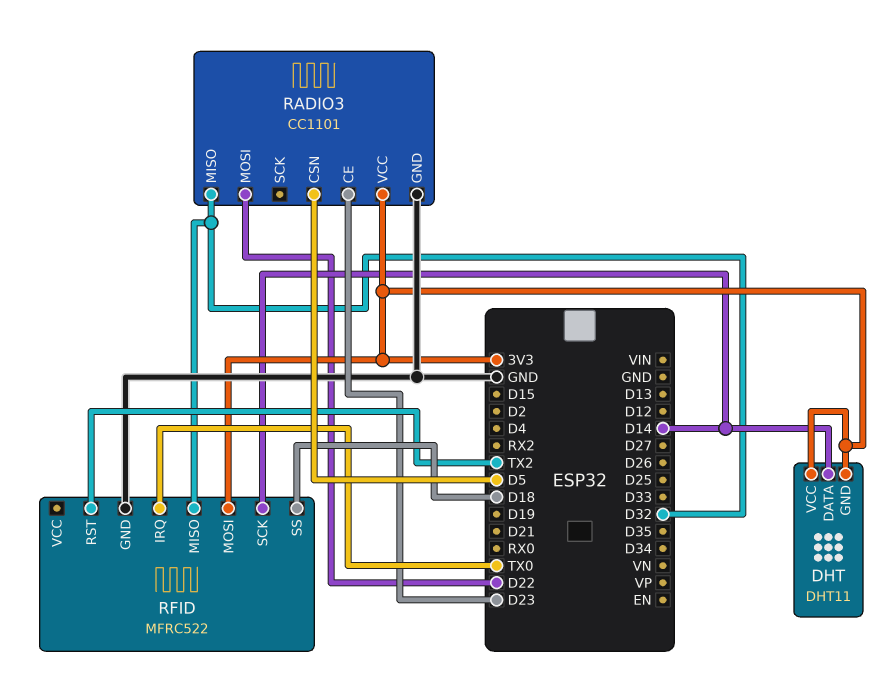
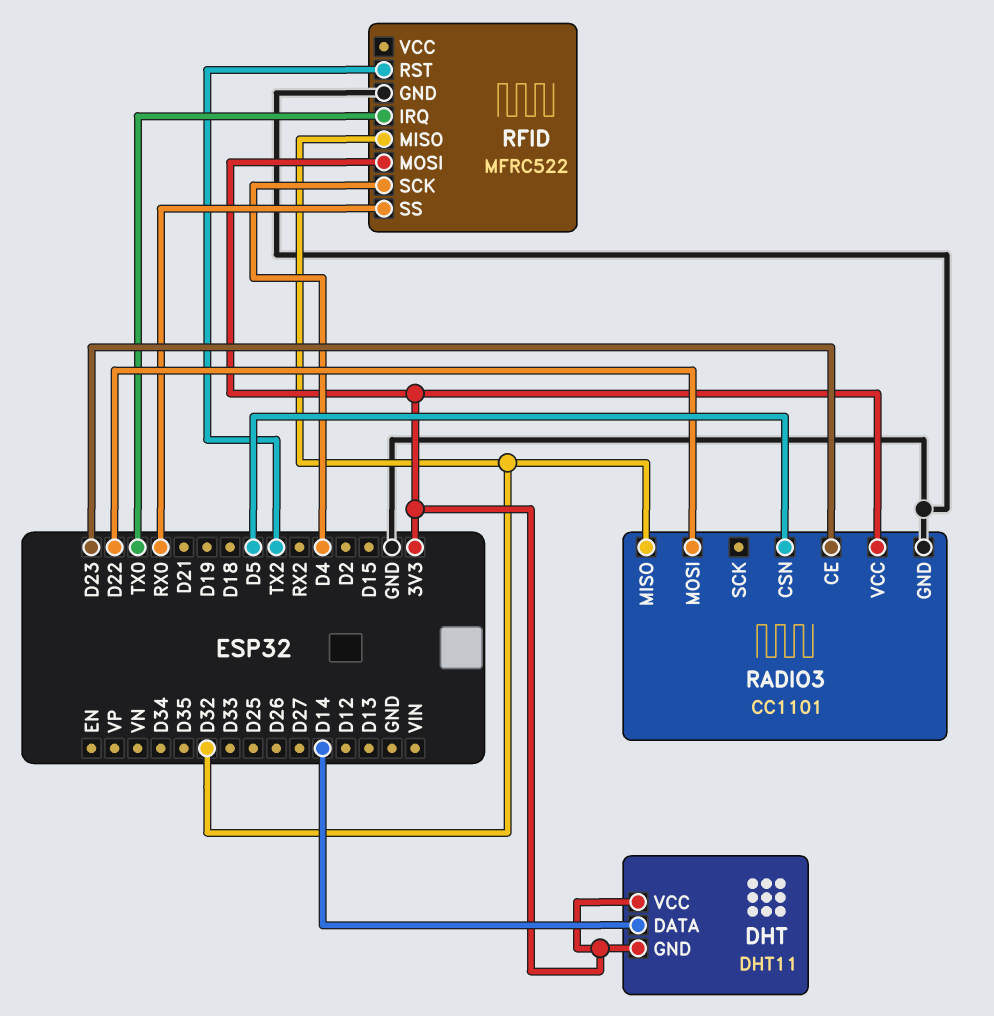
RFID pin SCK: D14 -> D4
RFID pin SS: D18 -> RX0

